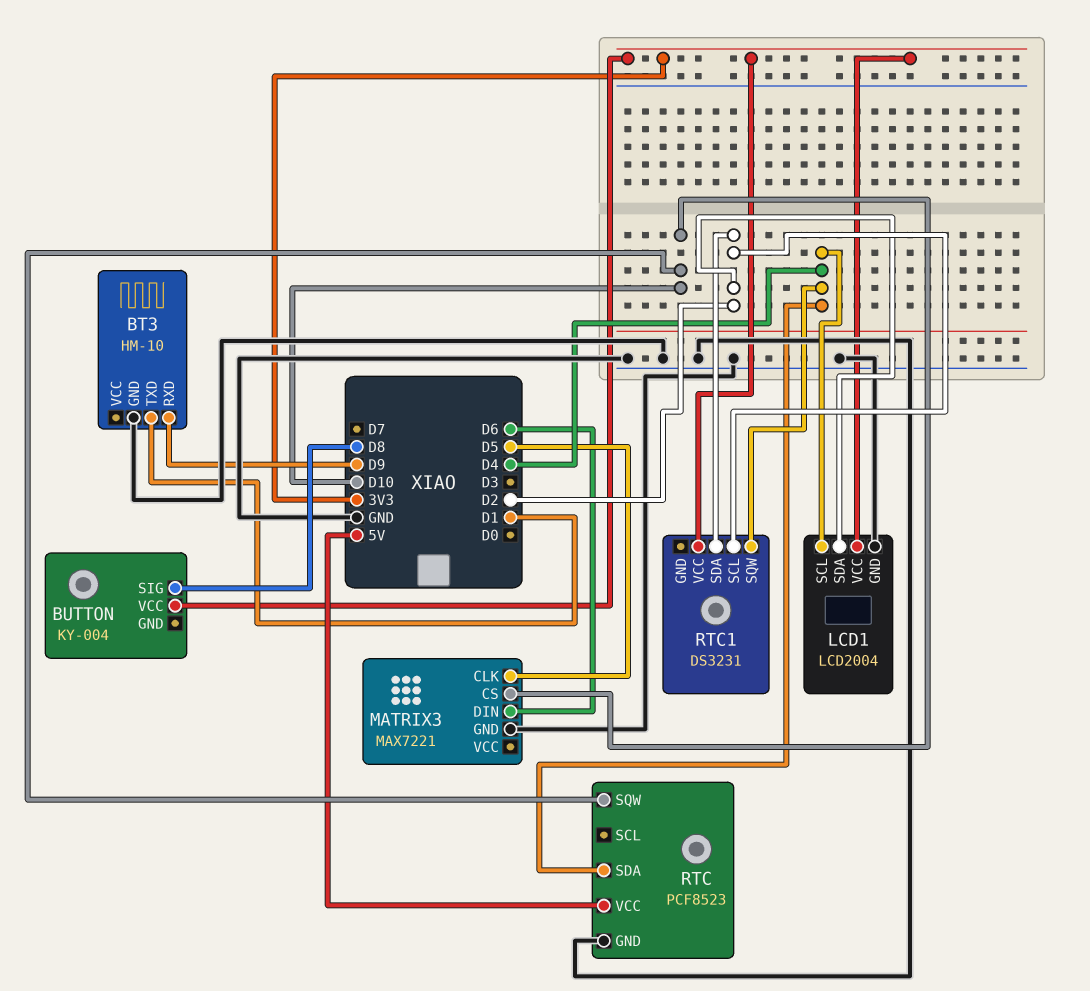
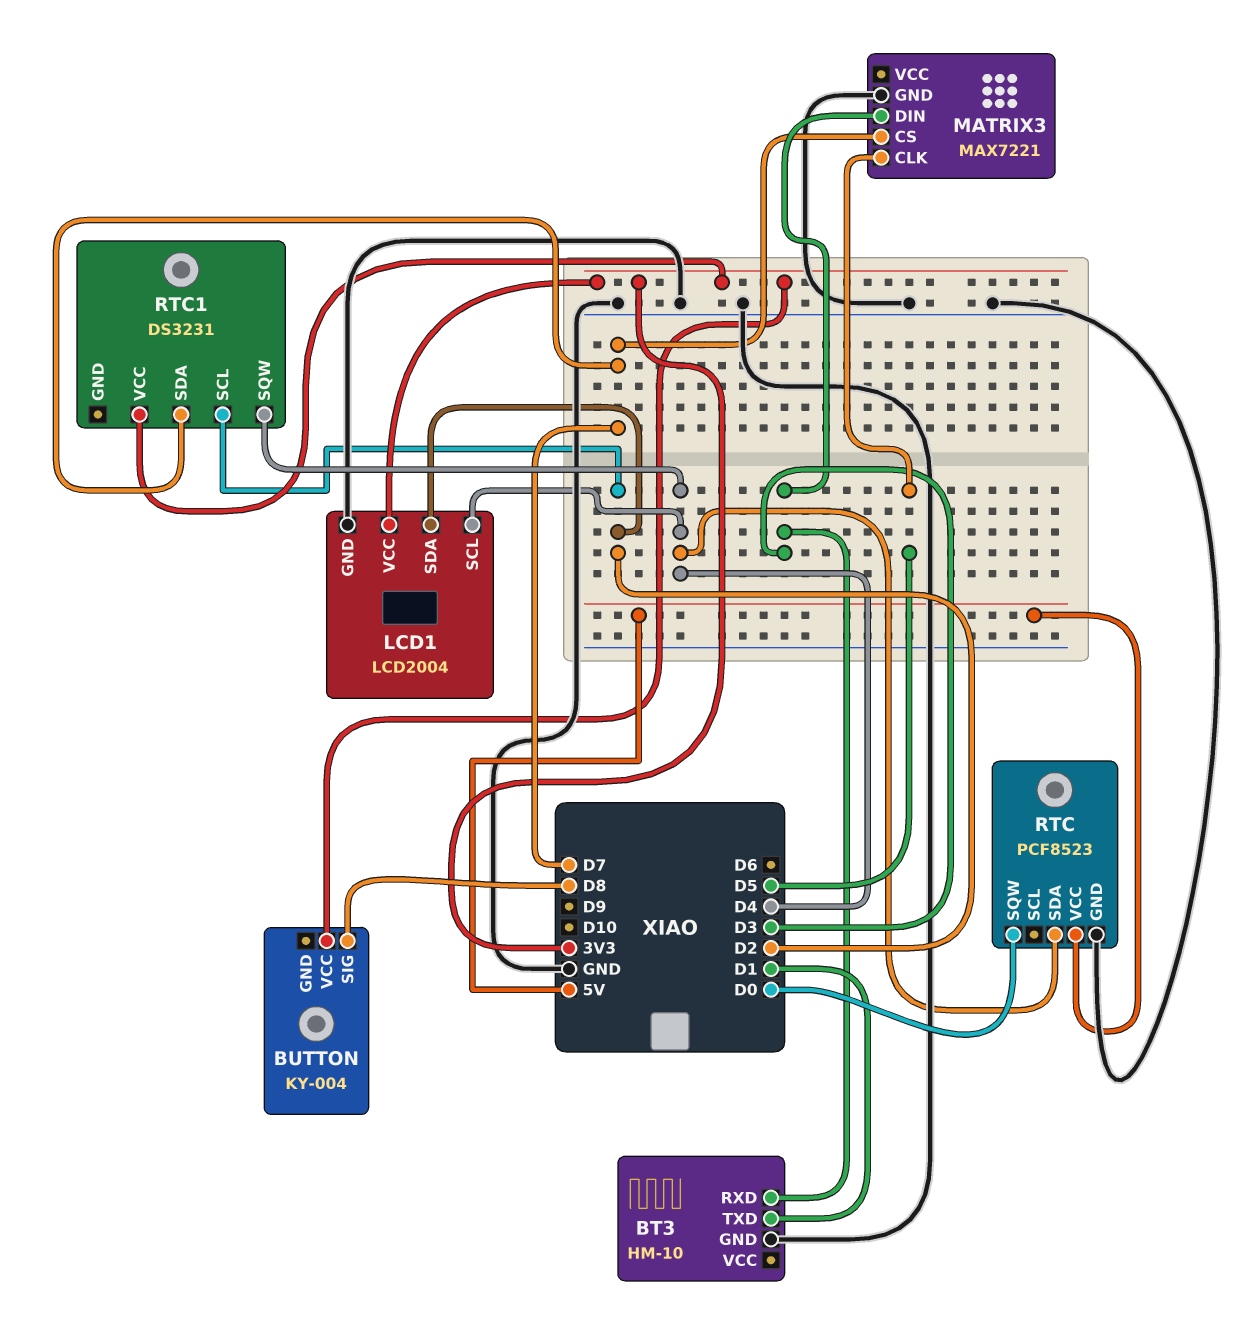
BT3 pin RXD: D9 -> D3
MATRIX3 pin CS: D10 -> D7
MATRIX3 pin DIN: D6 -> D3
RTC pin SQW: D10 -> D0
RTC1 pin SDA: D2 -> D7

